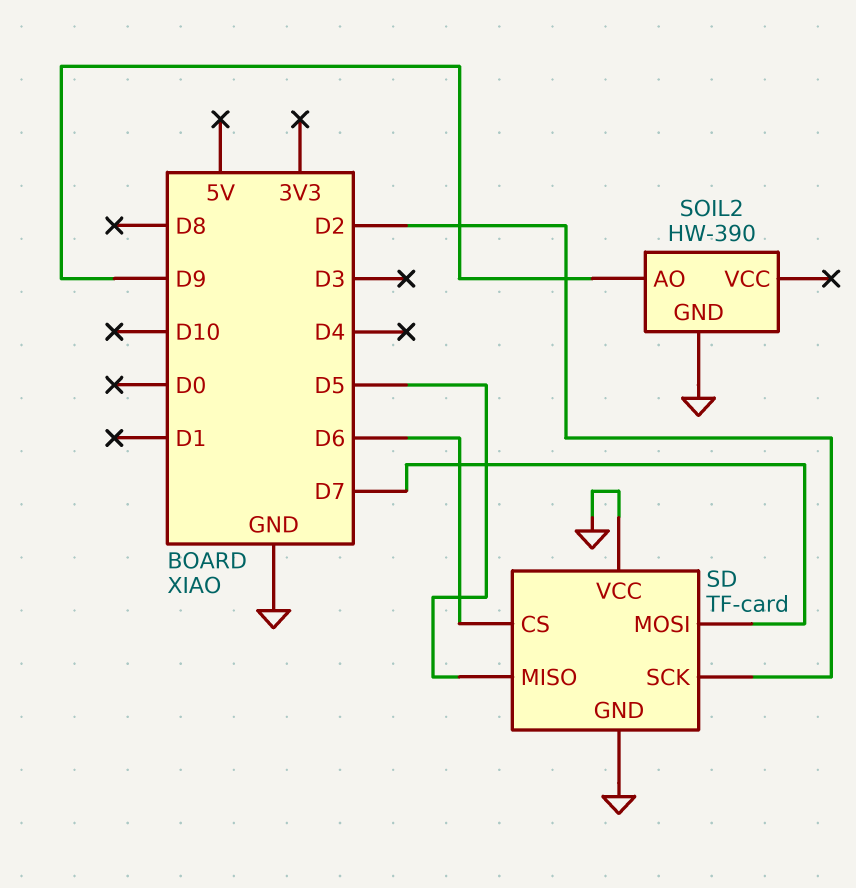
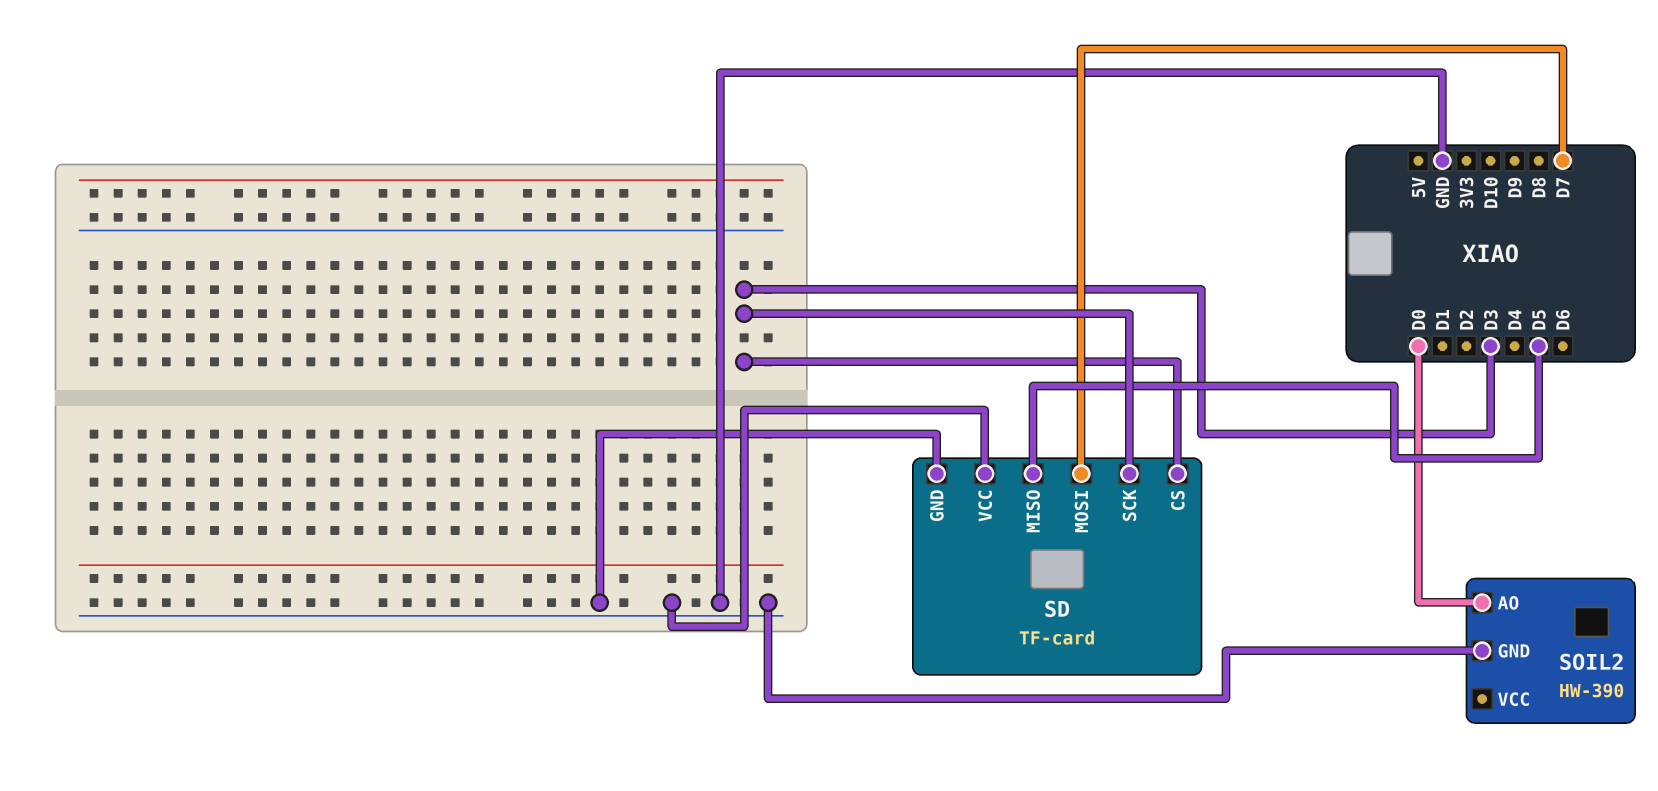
SD pin CS: D6 -> D3
SD pin SCK: D2 -> D3
SOIL2 pin AO: D9 -> D0

